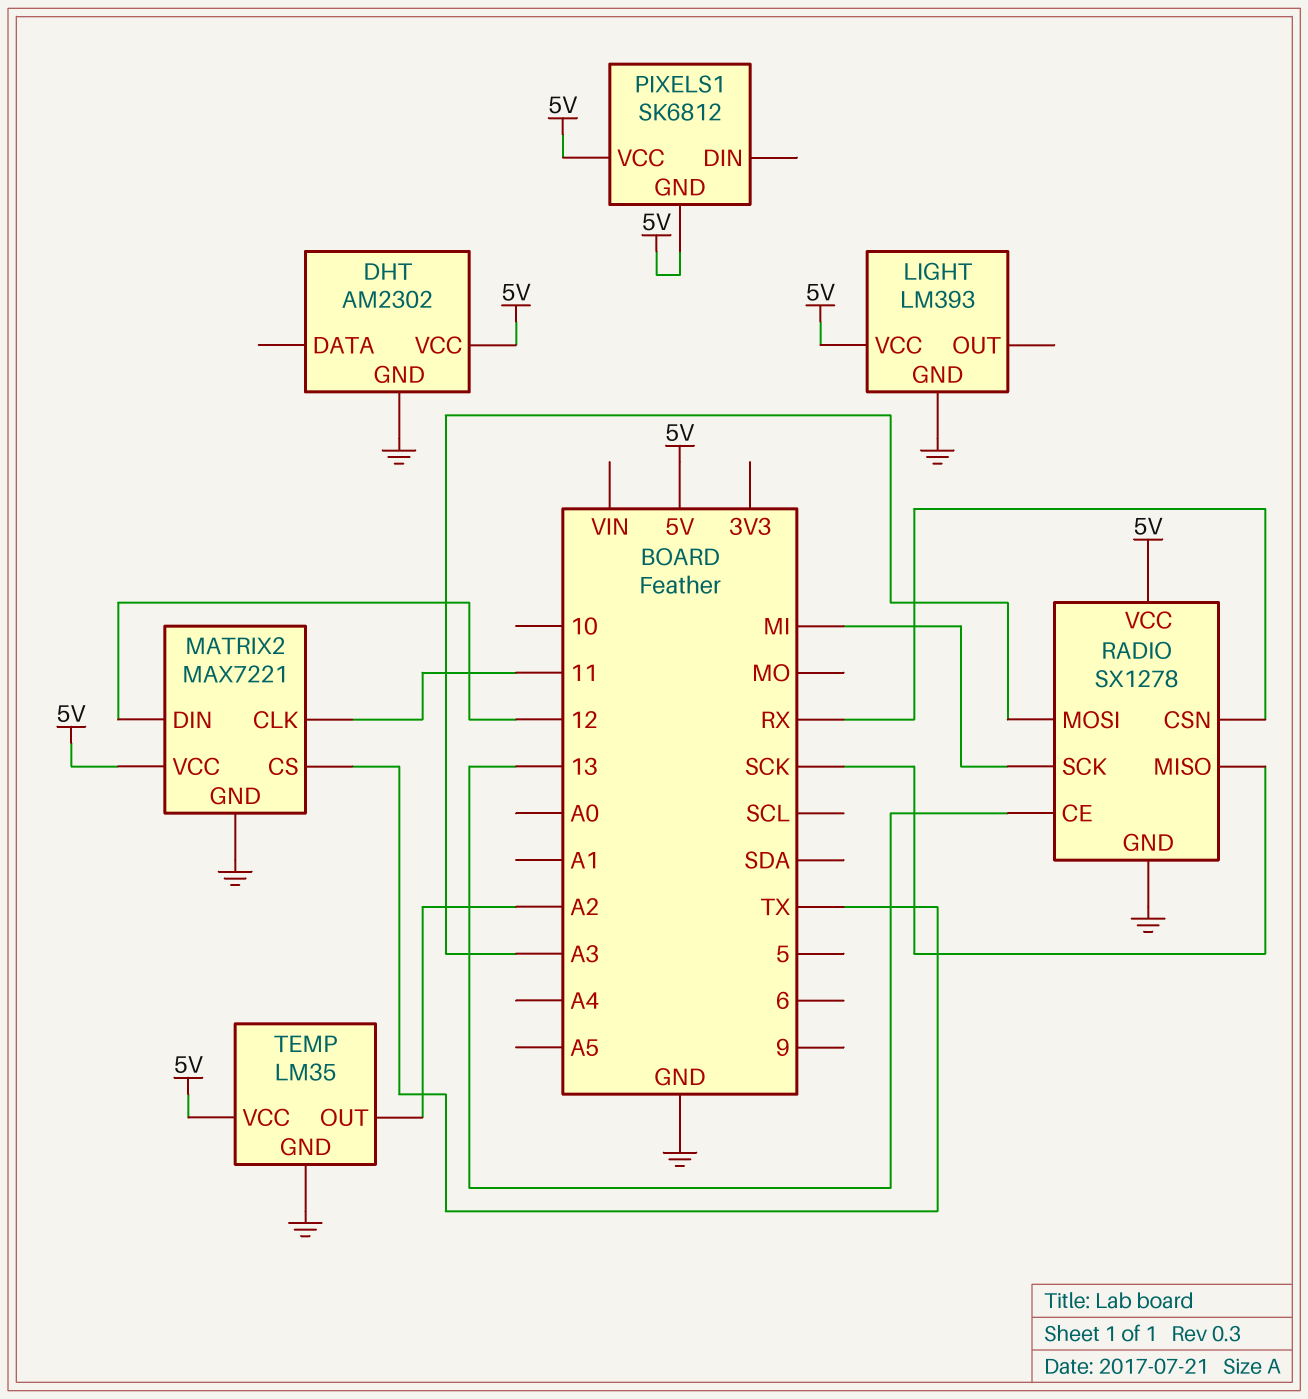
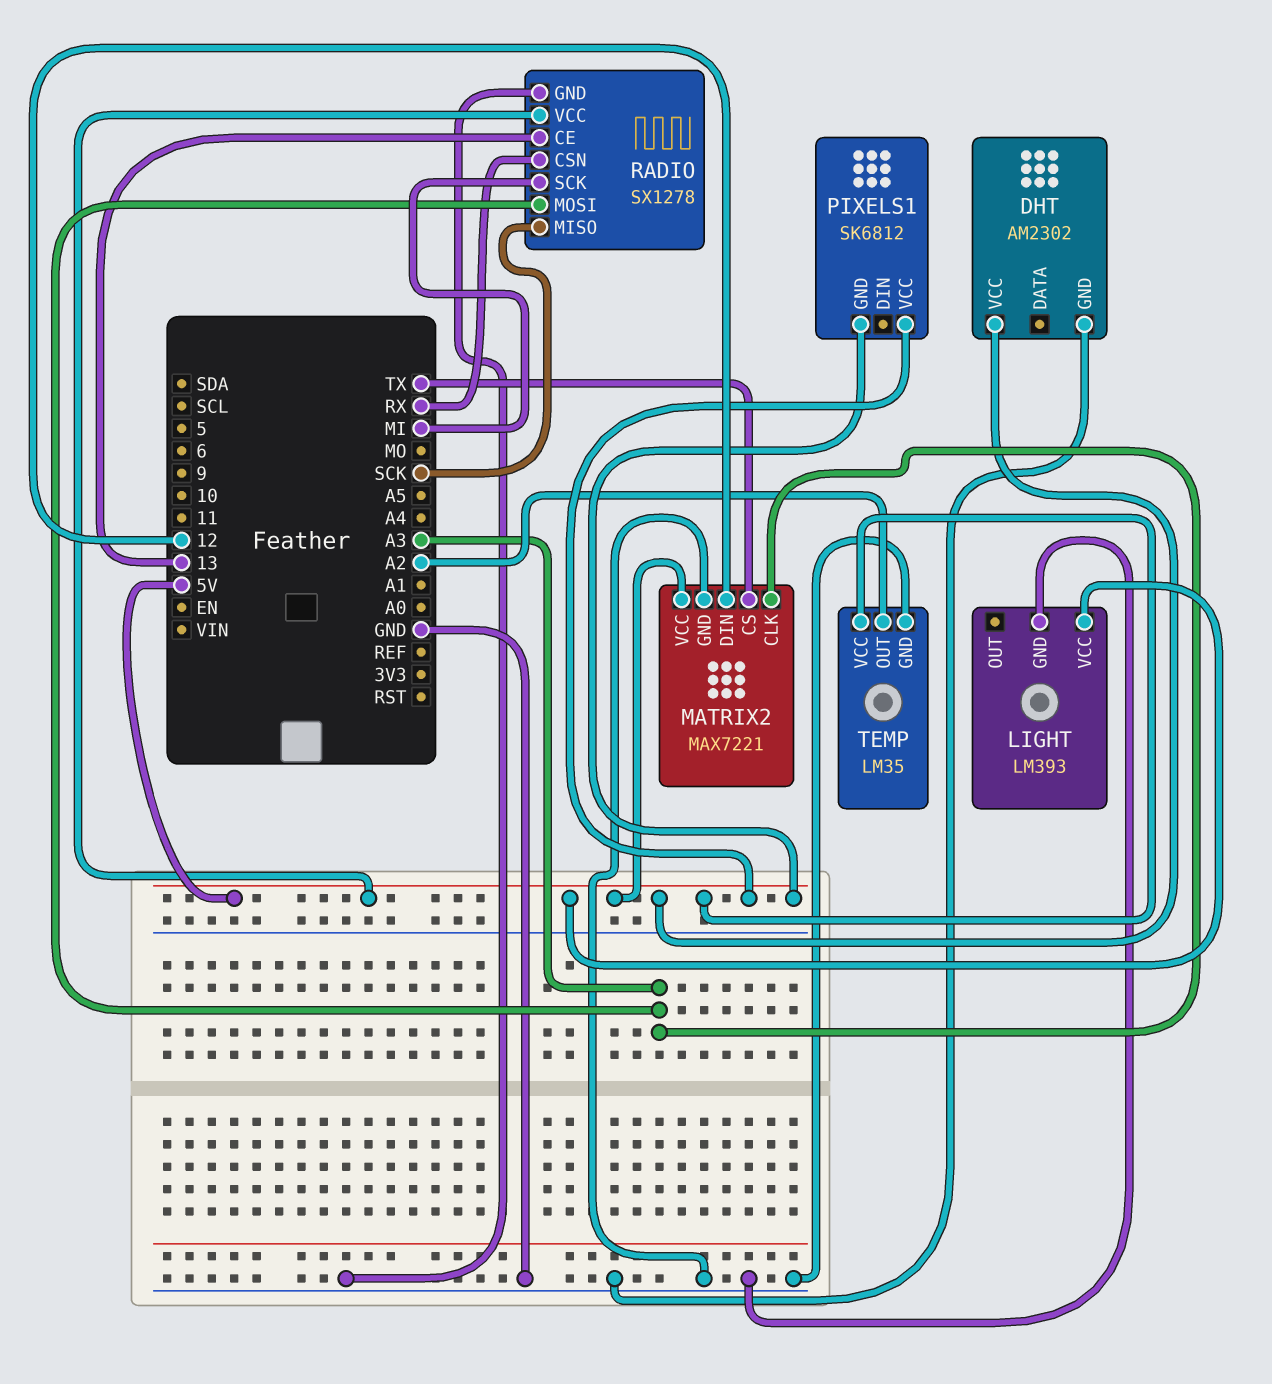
MATRIX2 pin CLK: 11 -> A3

